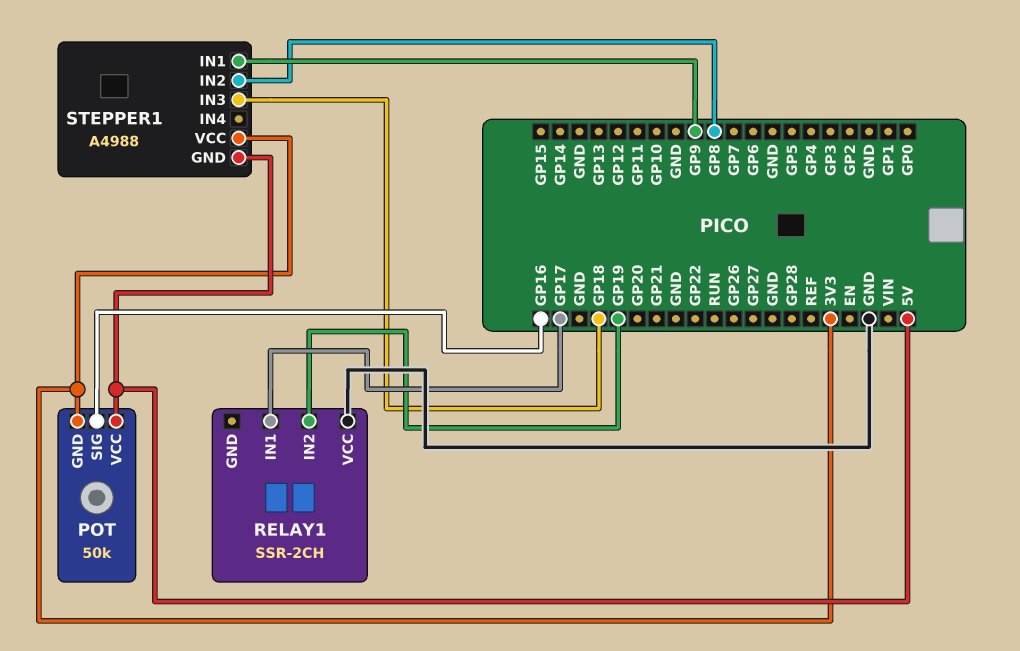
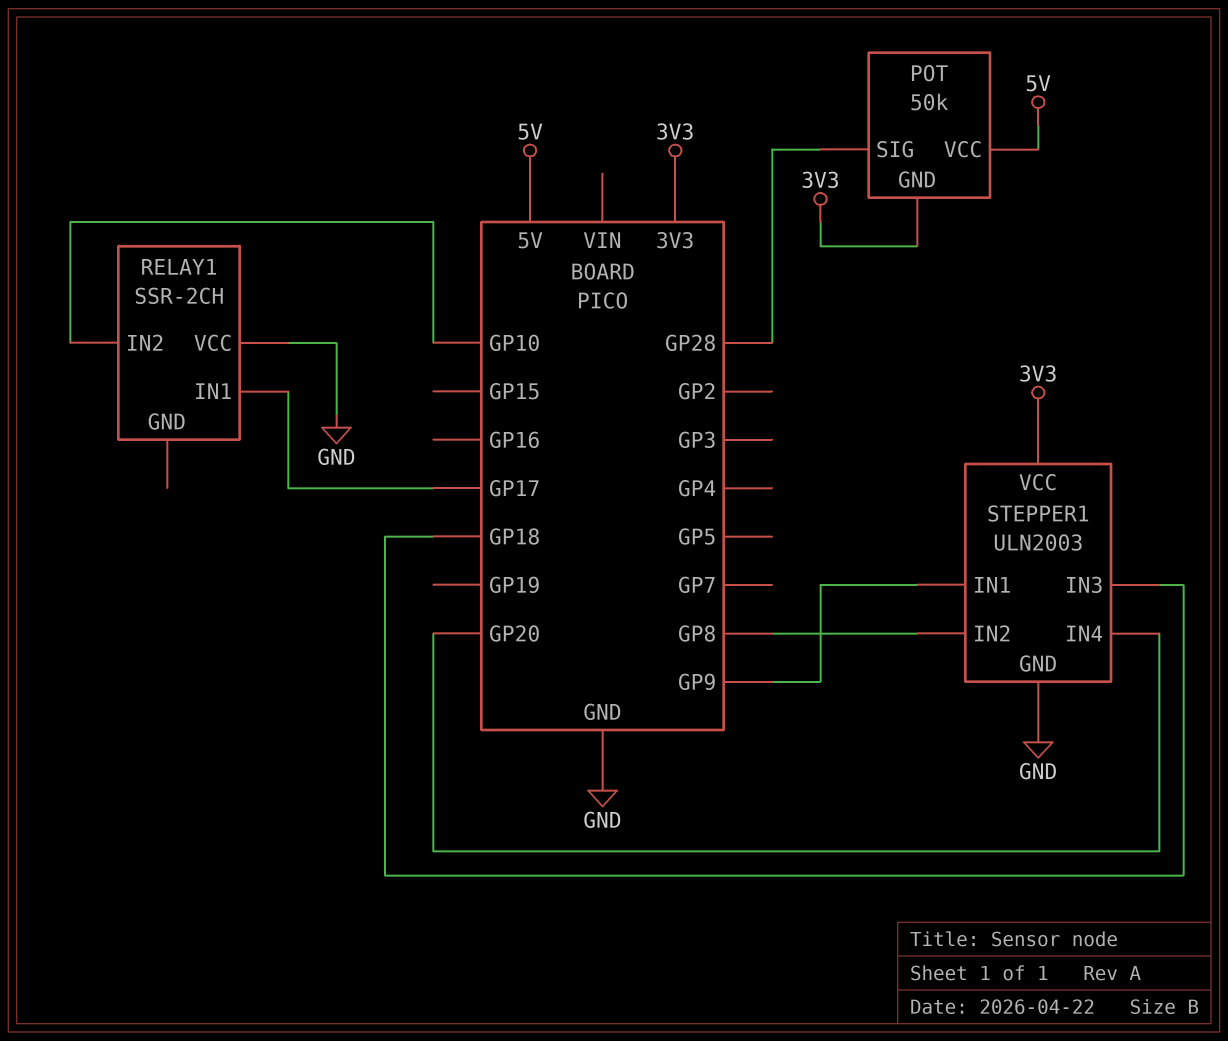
POT pin SIG: GP16 -> GP28
RELAY1 pin IN2: GP19 -> GP10
STEPPER1: A4988 -> ULN2003
STEPPER1 pin GND: 5V -> GND
STEPPER1 pin IN4: none -> GP20

